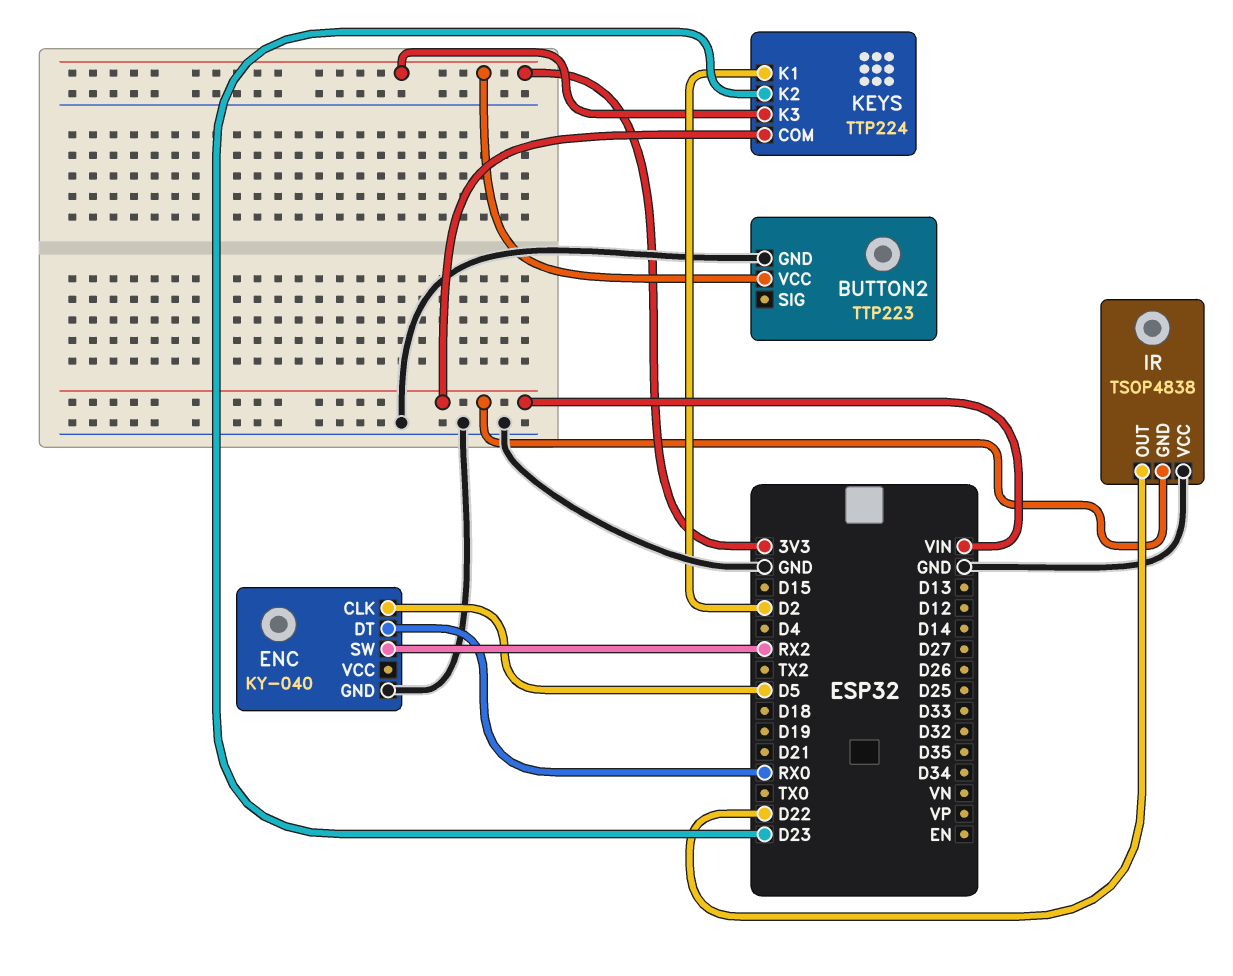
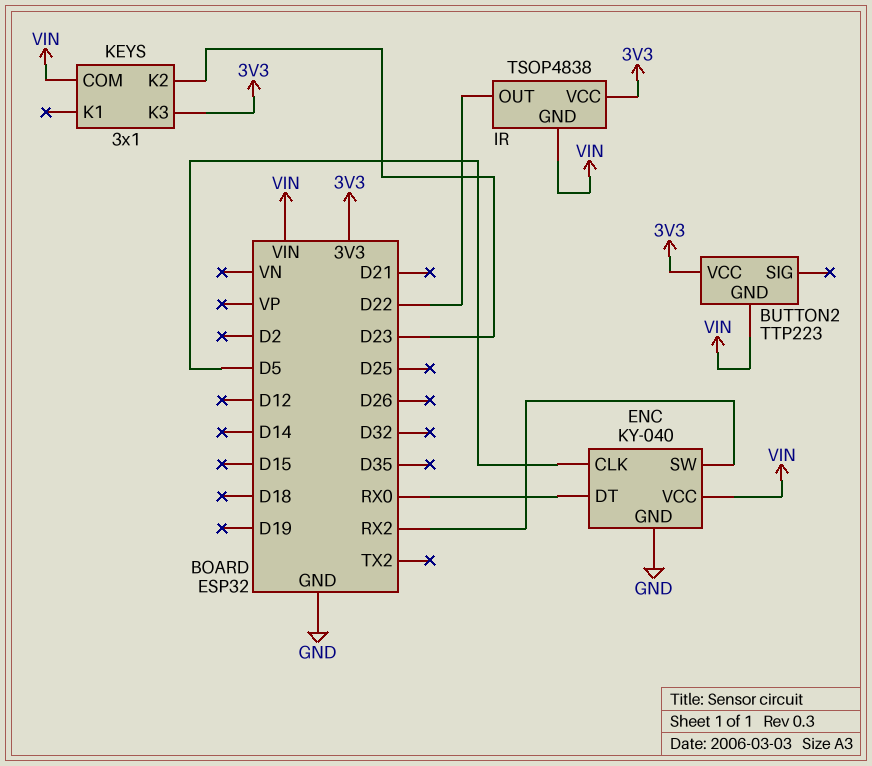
BUTTON2 pin GND: GND -> VIN
ENC pin VCC: none -> VIN
IR pin VCC: GND -> 3V3
KEYS: TTP224 -> 3x1
KEYS pin K1: D2 -> none

